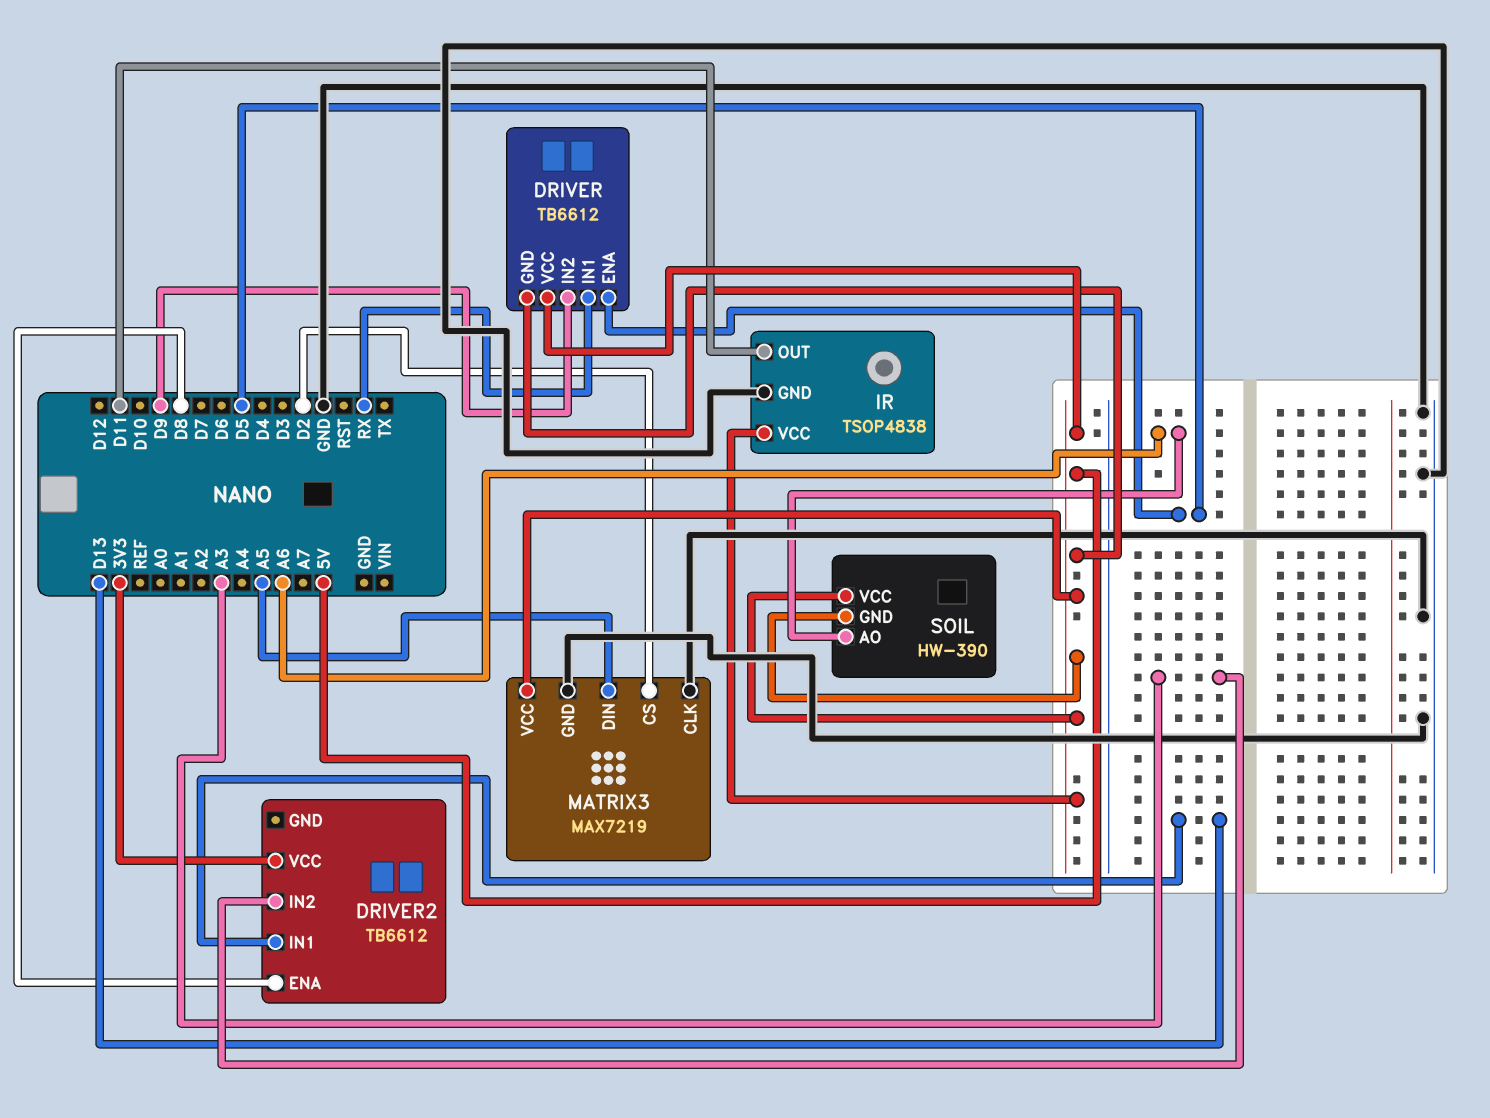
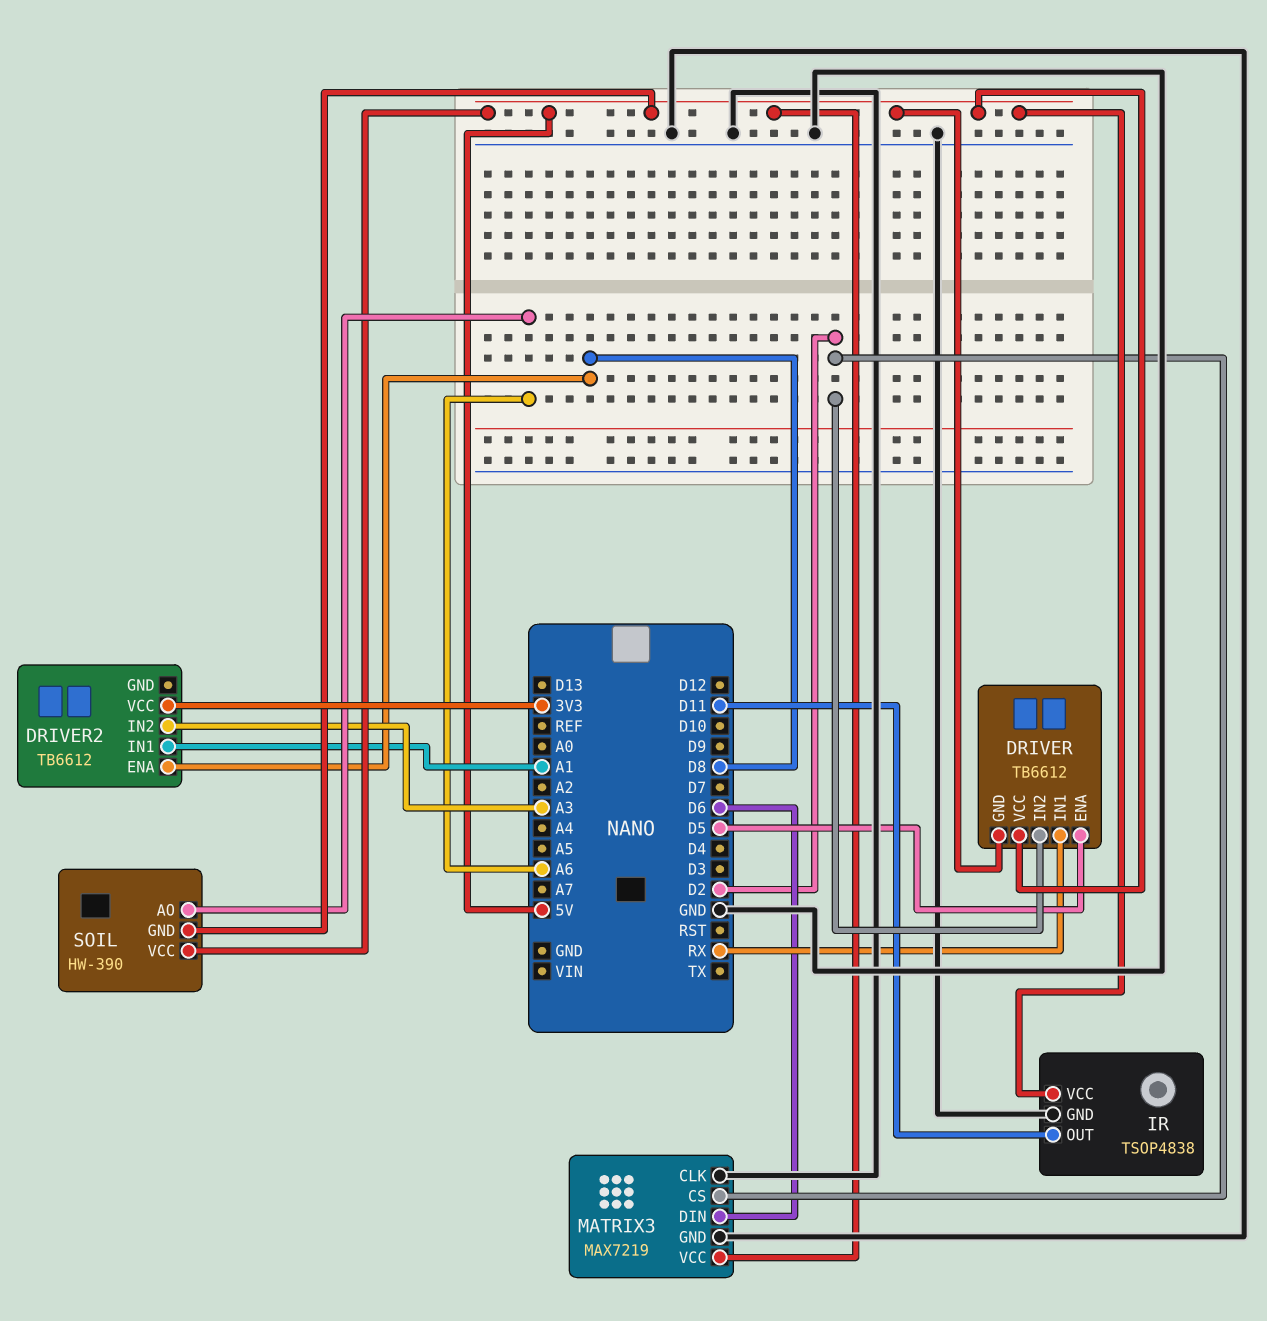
DRIVER pin IN2: D9 -> D2
DRIVER2 pin IN1: D13 -> A1
MATRIX3 pin DIN: A5 -> D6

